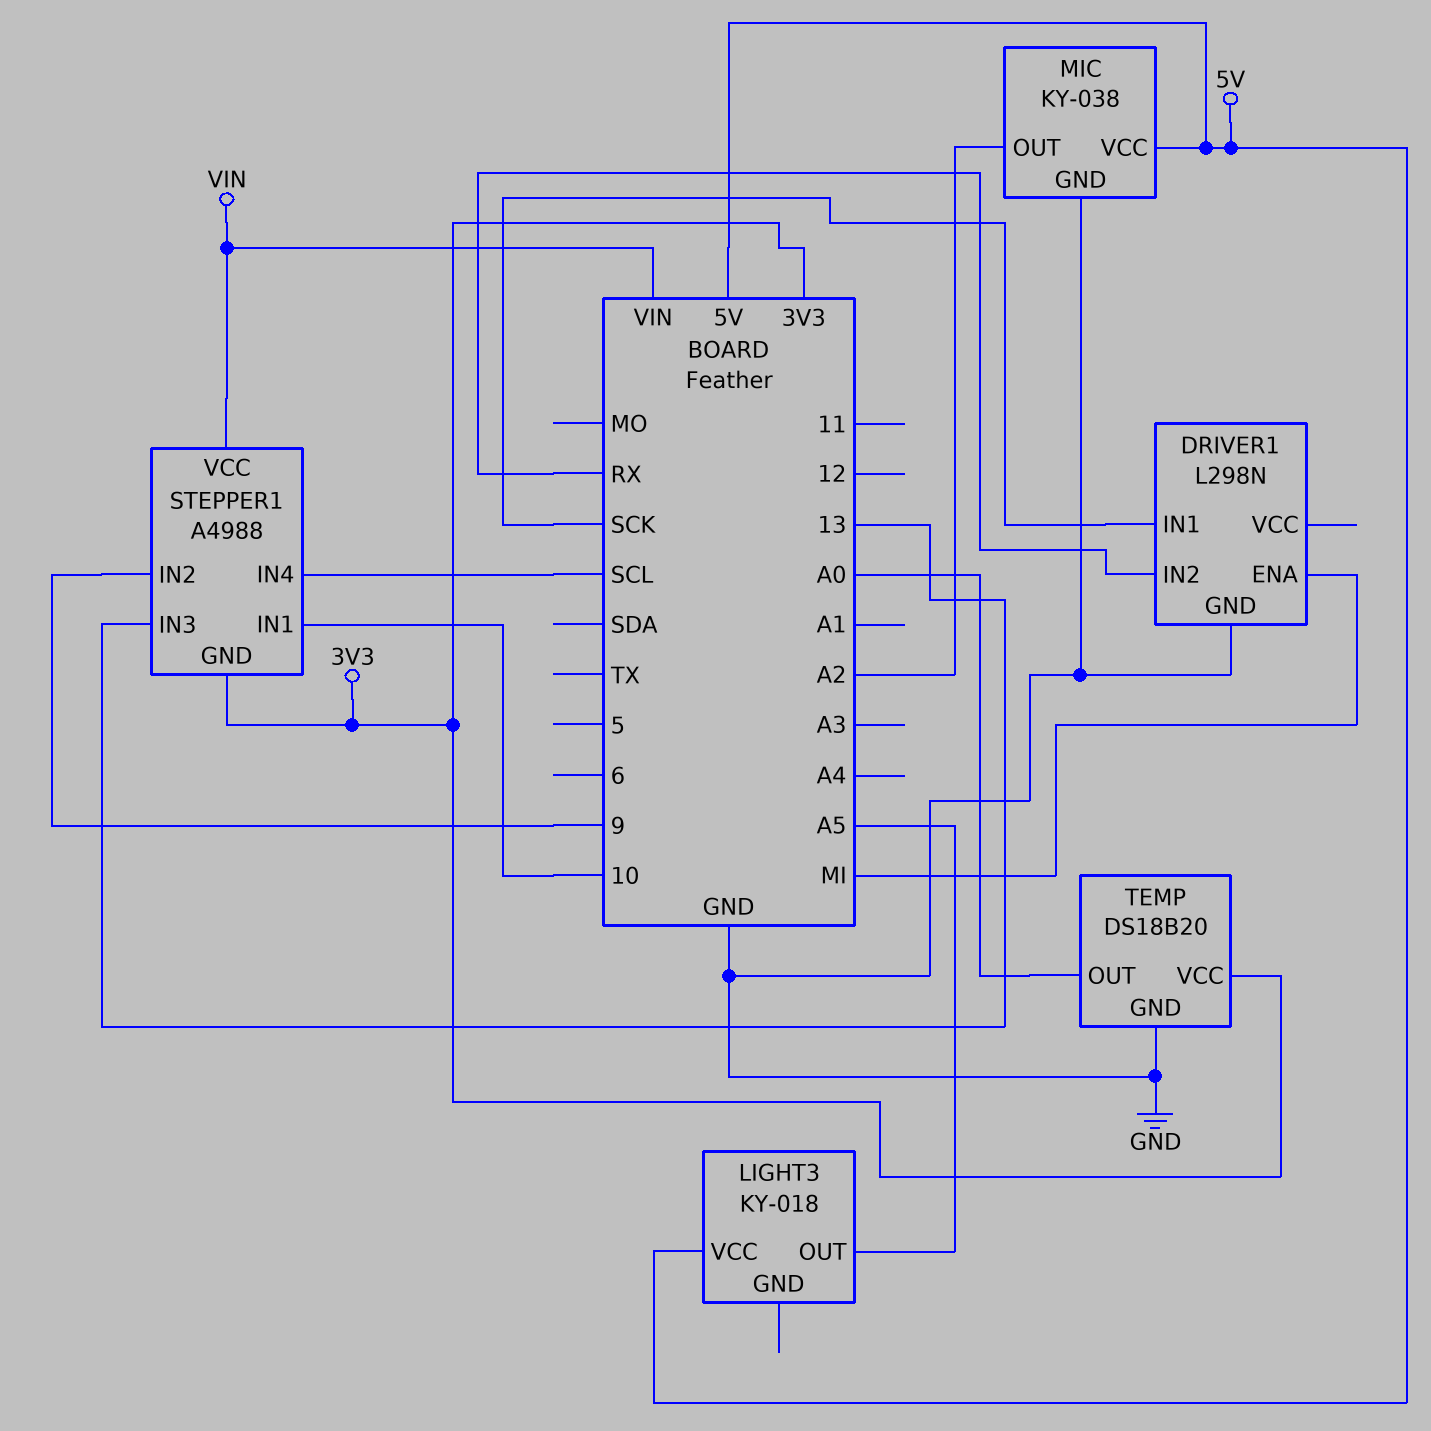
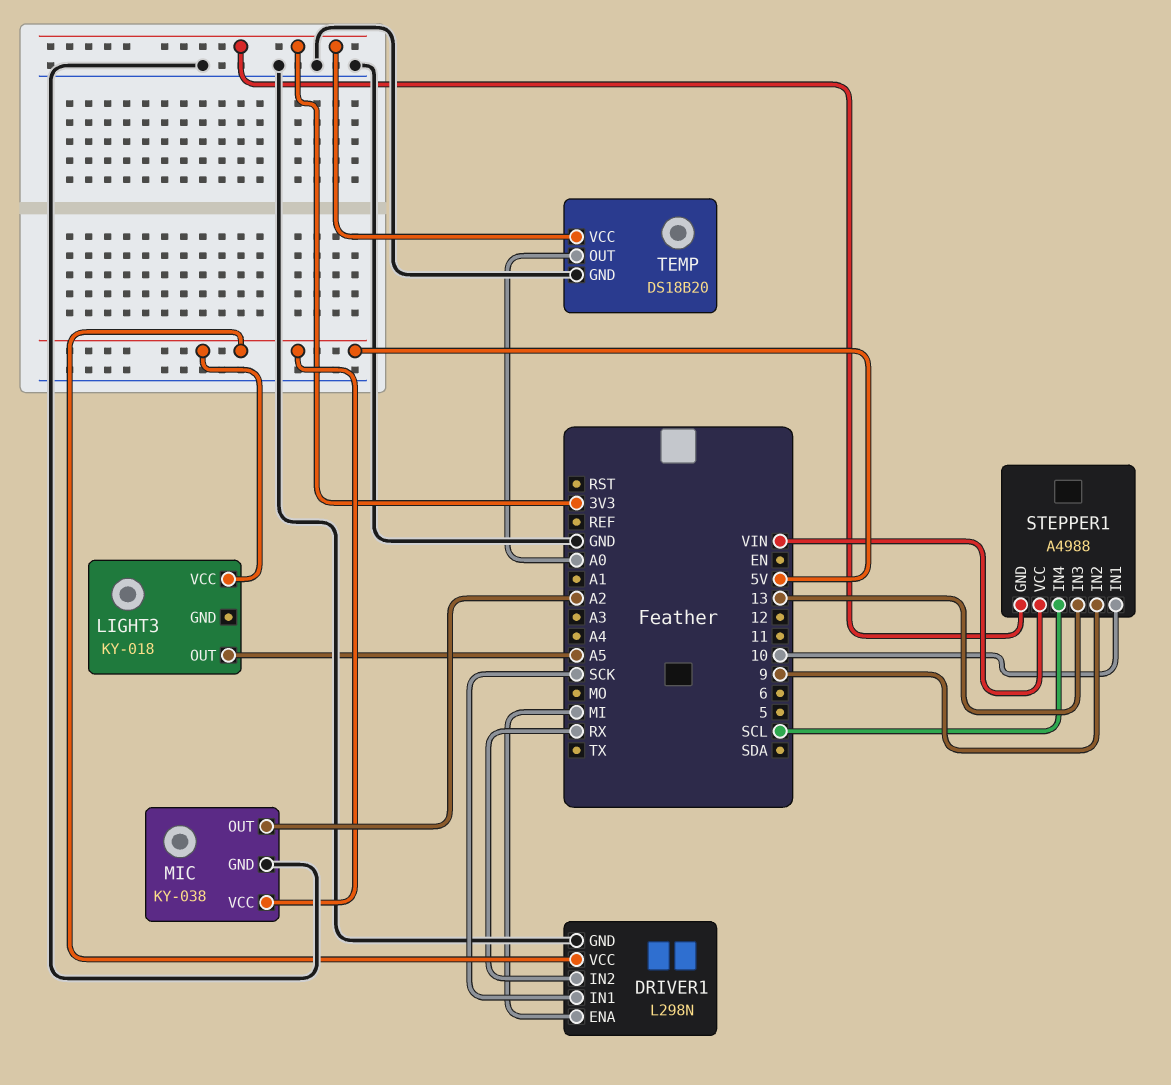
DRIVER1 pin VCC: none -> 5V

